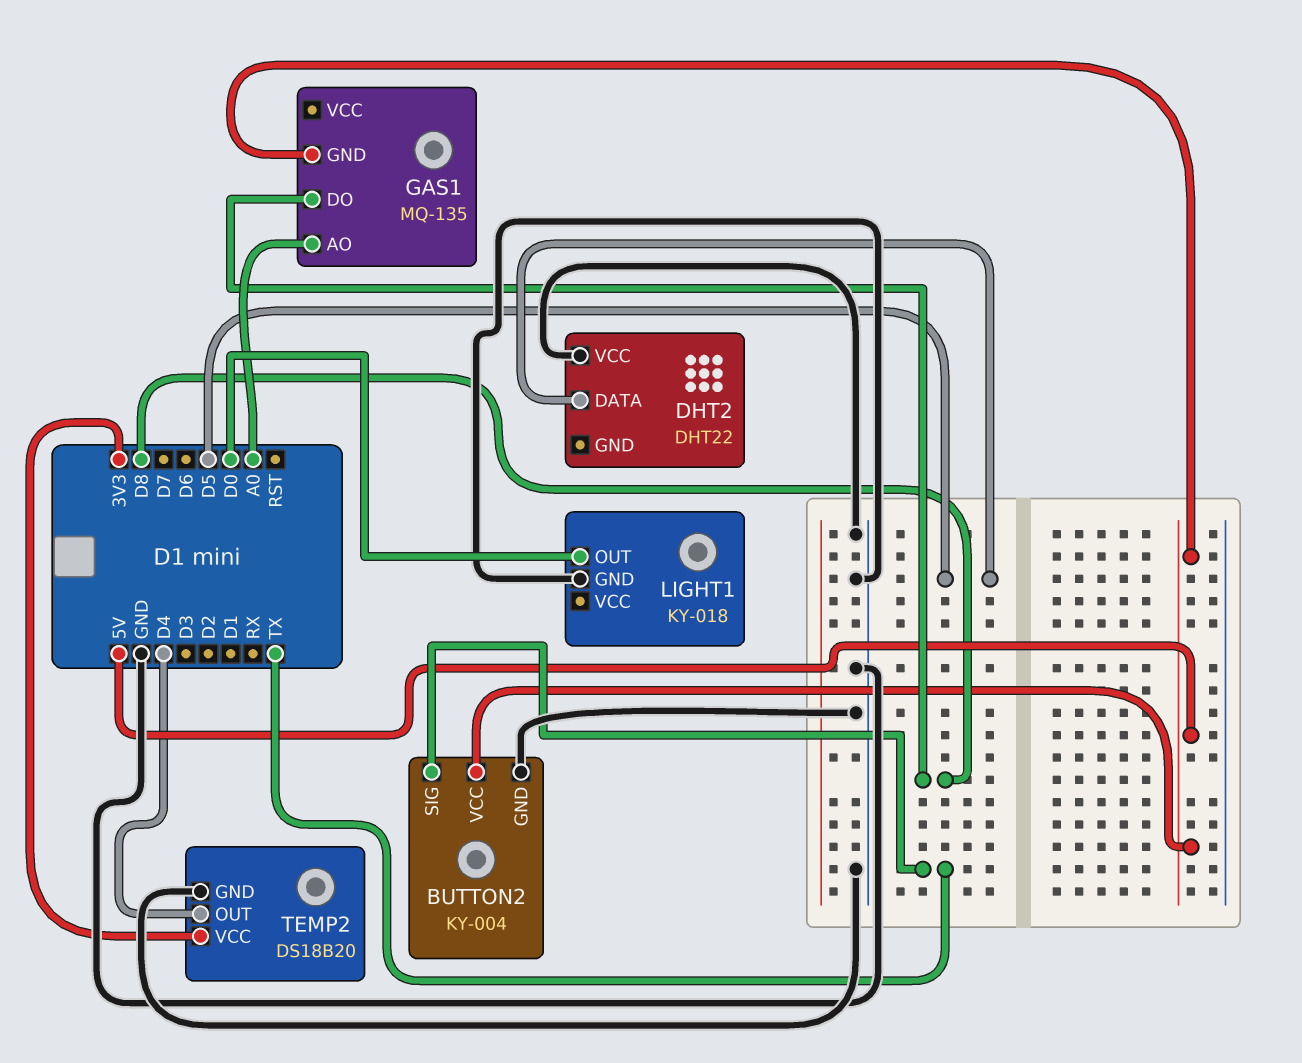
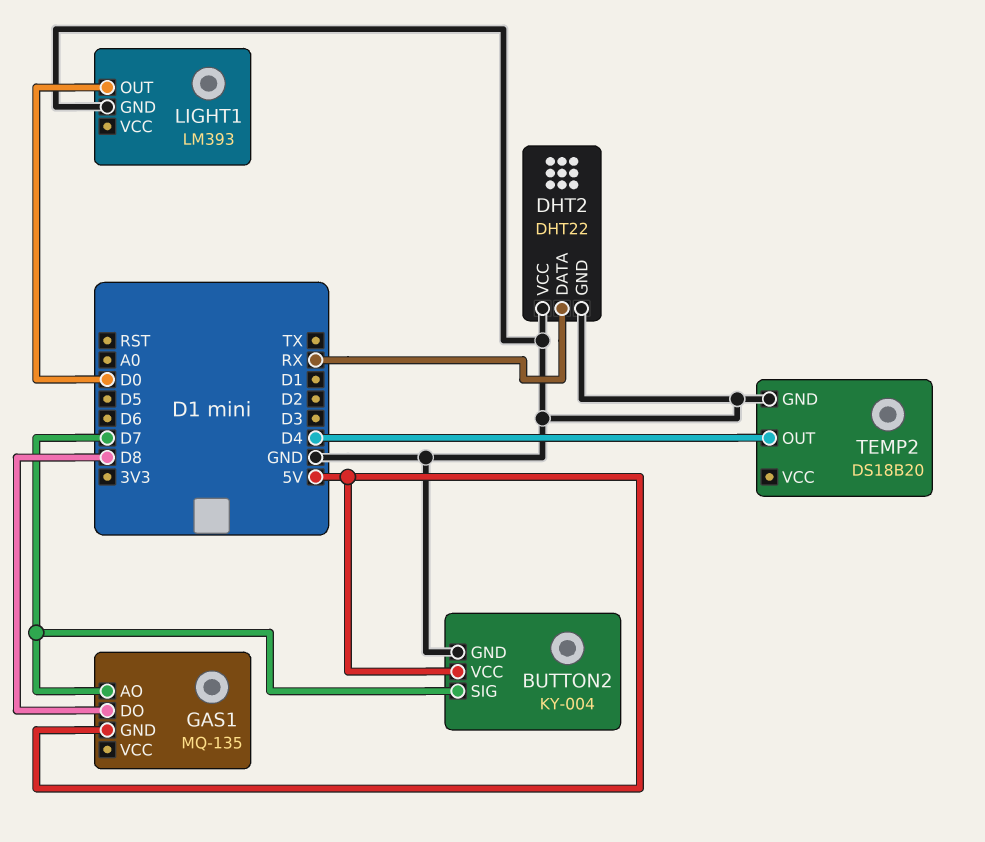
BUTTON2 pin SIG: TX -> D7
DHT2 pin DATA: D5 -> RX
DHT2 pin GND: none -> GND
GAS1 pin AO: A0 -> D7
LIGHT1: KY-018 -> LM393
TEMP2 pin VCC: 3V3 -> none

